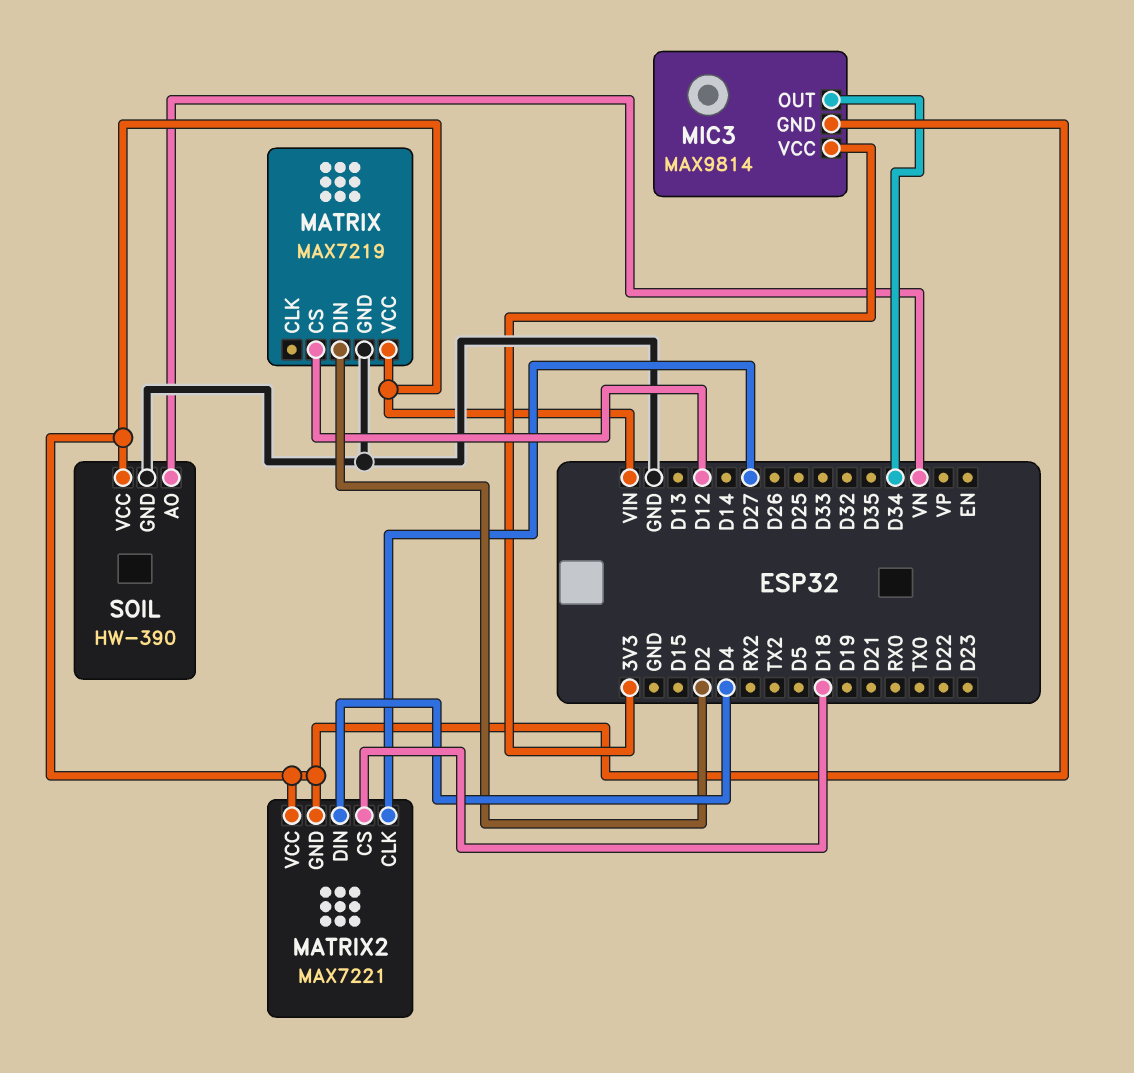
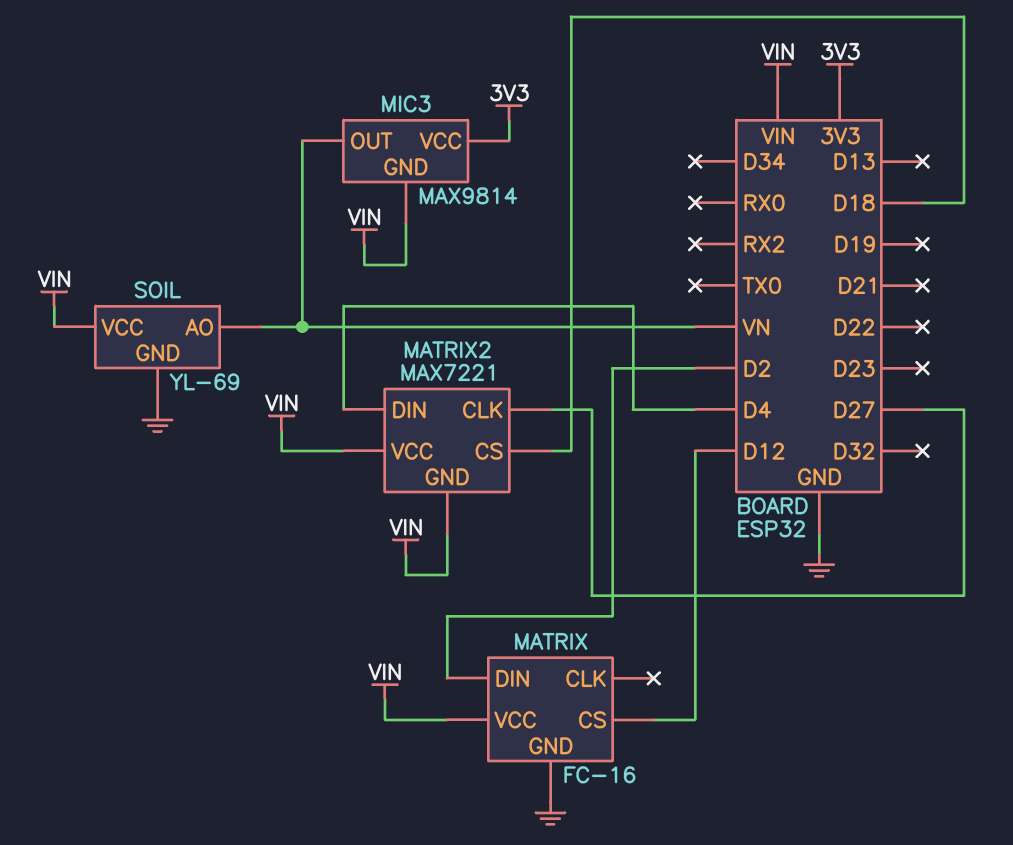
MATRIX: MAX7219 -> FC-16
MIC3 pin OUT: D34 -> VN
SOIL: HW-390 -> YL-69

